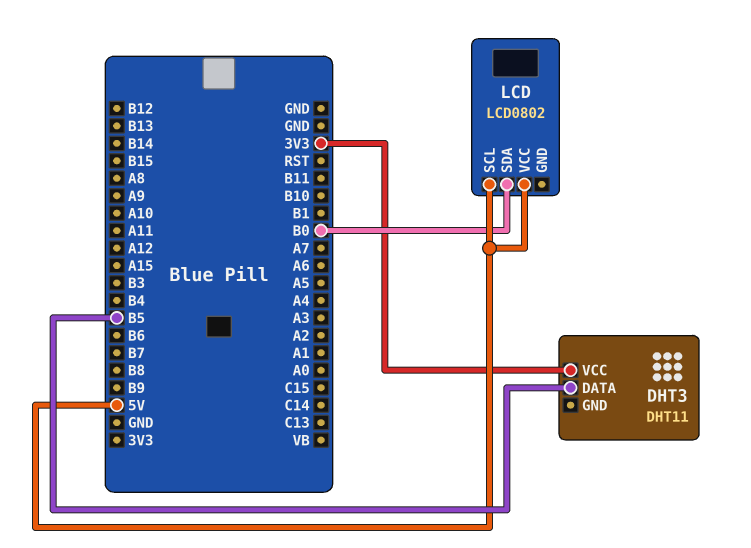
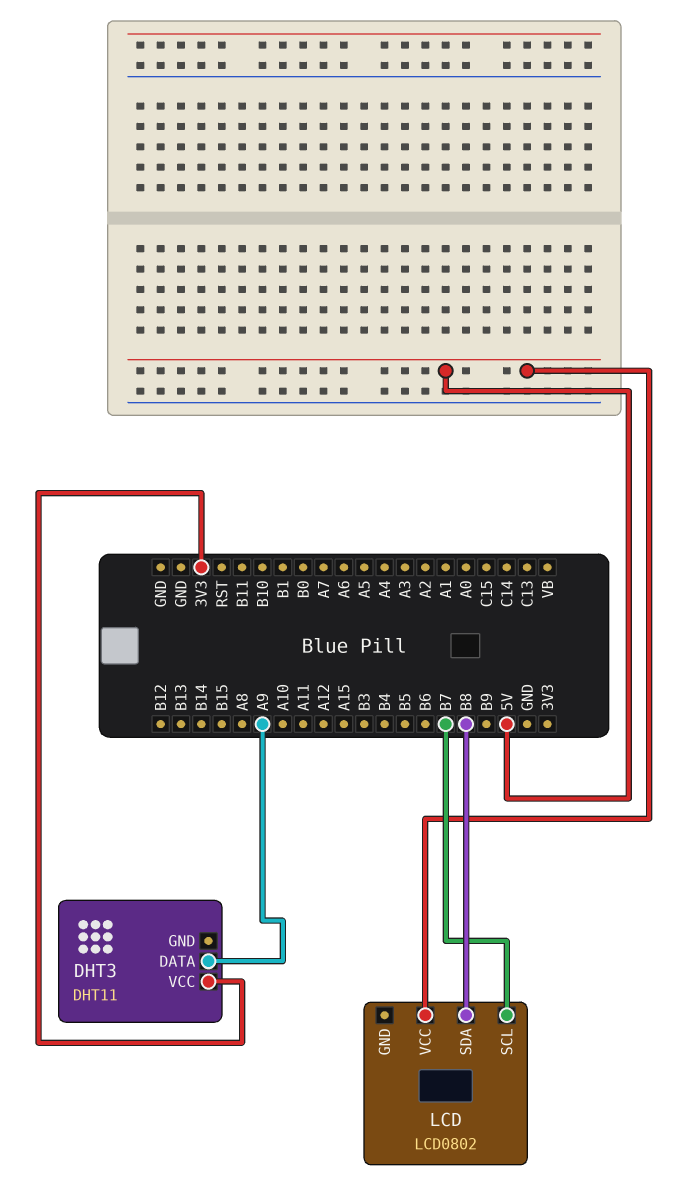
DHT3 pin DATA: B5 -> A9
LCD pin SCL: 5V -> B7
LCD pin SDA: B0 -> B8

